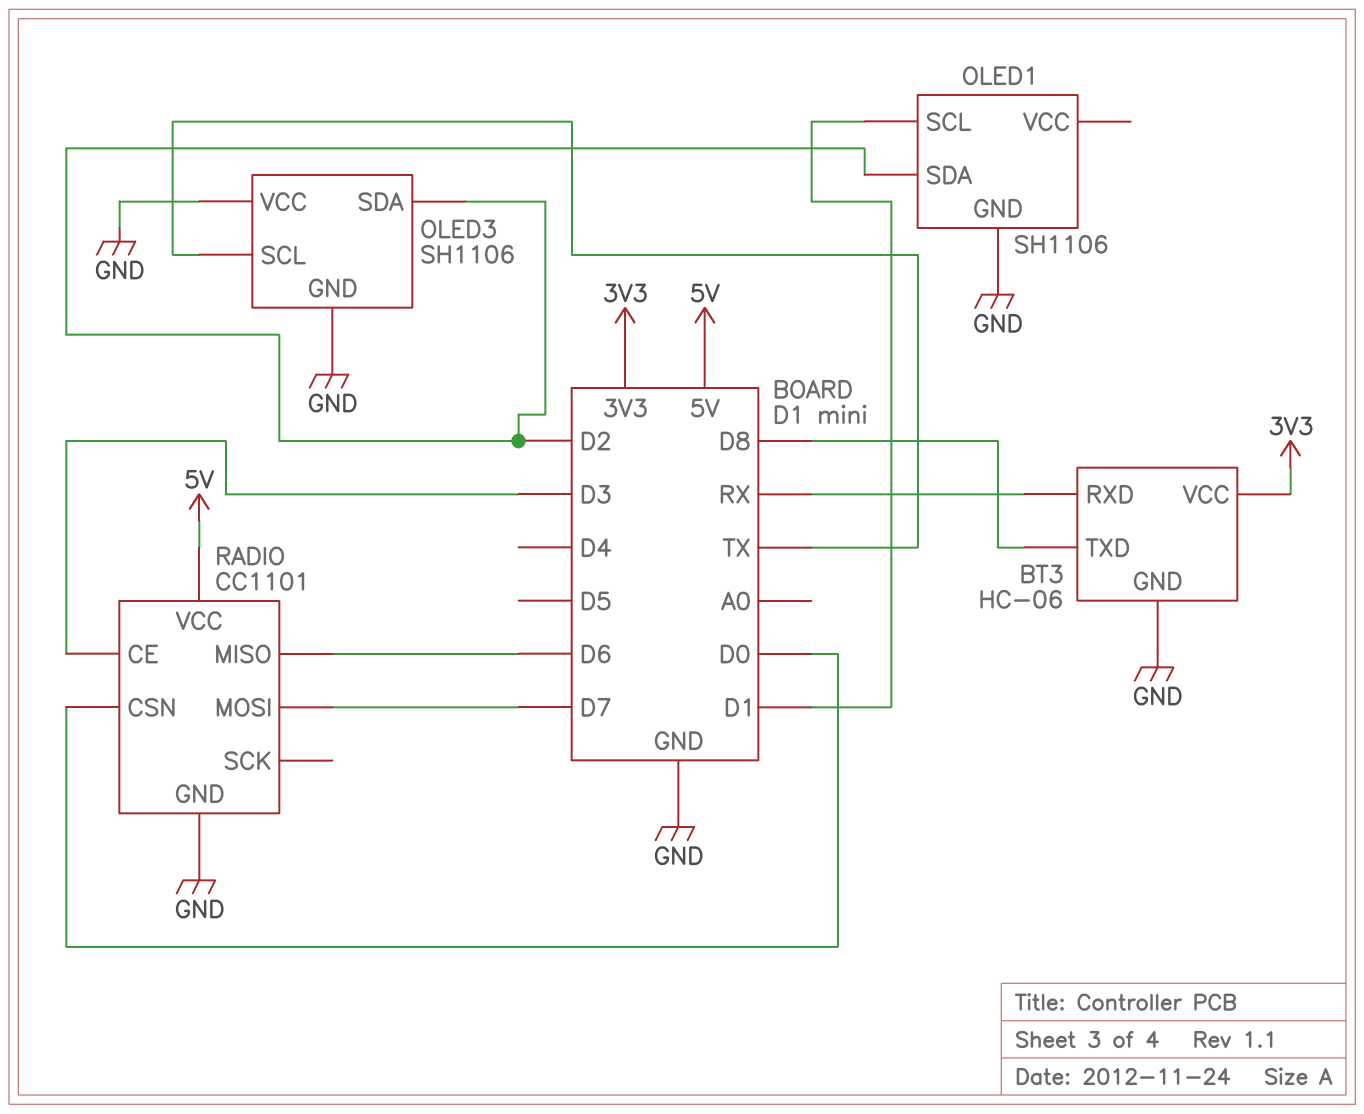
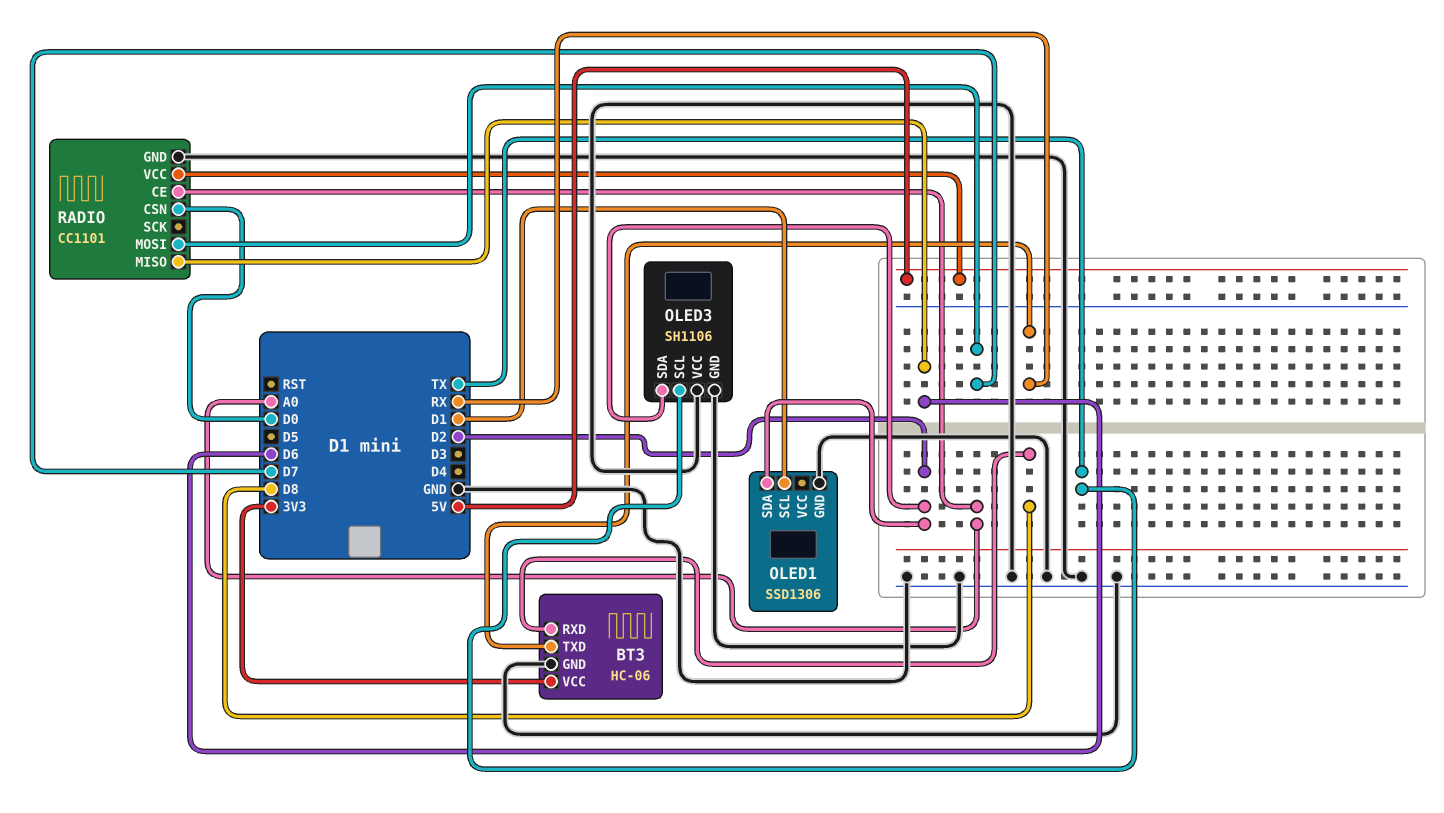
BT3 pin RXD: RX -> D8
BT3 pin TXD: D8 -> RX
OLED1: SH1106 -> SSD1306
RADIO pin CE: D3 -> A0

